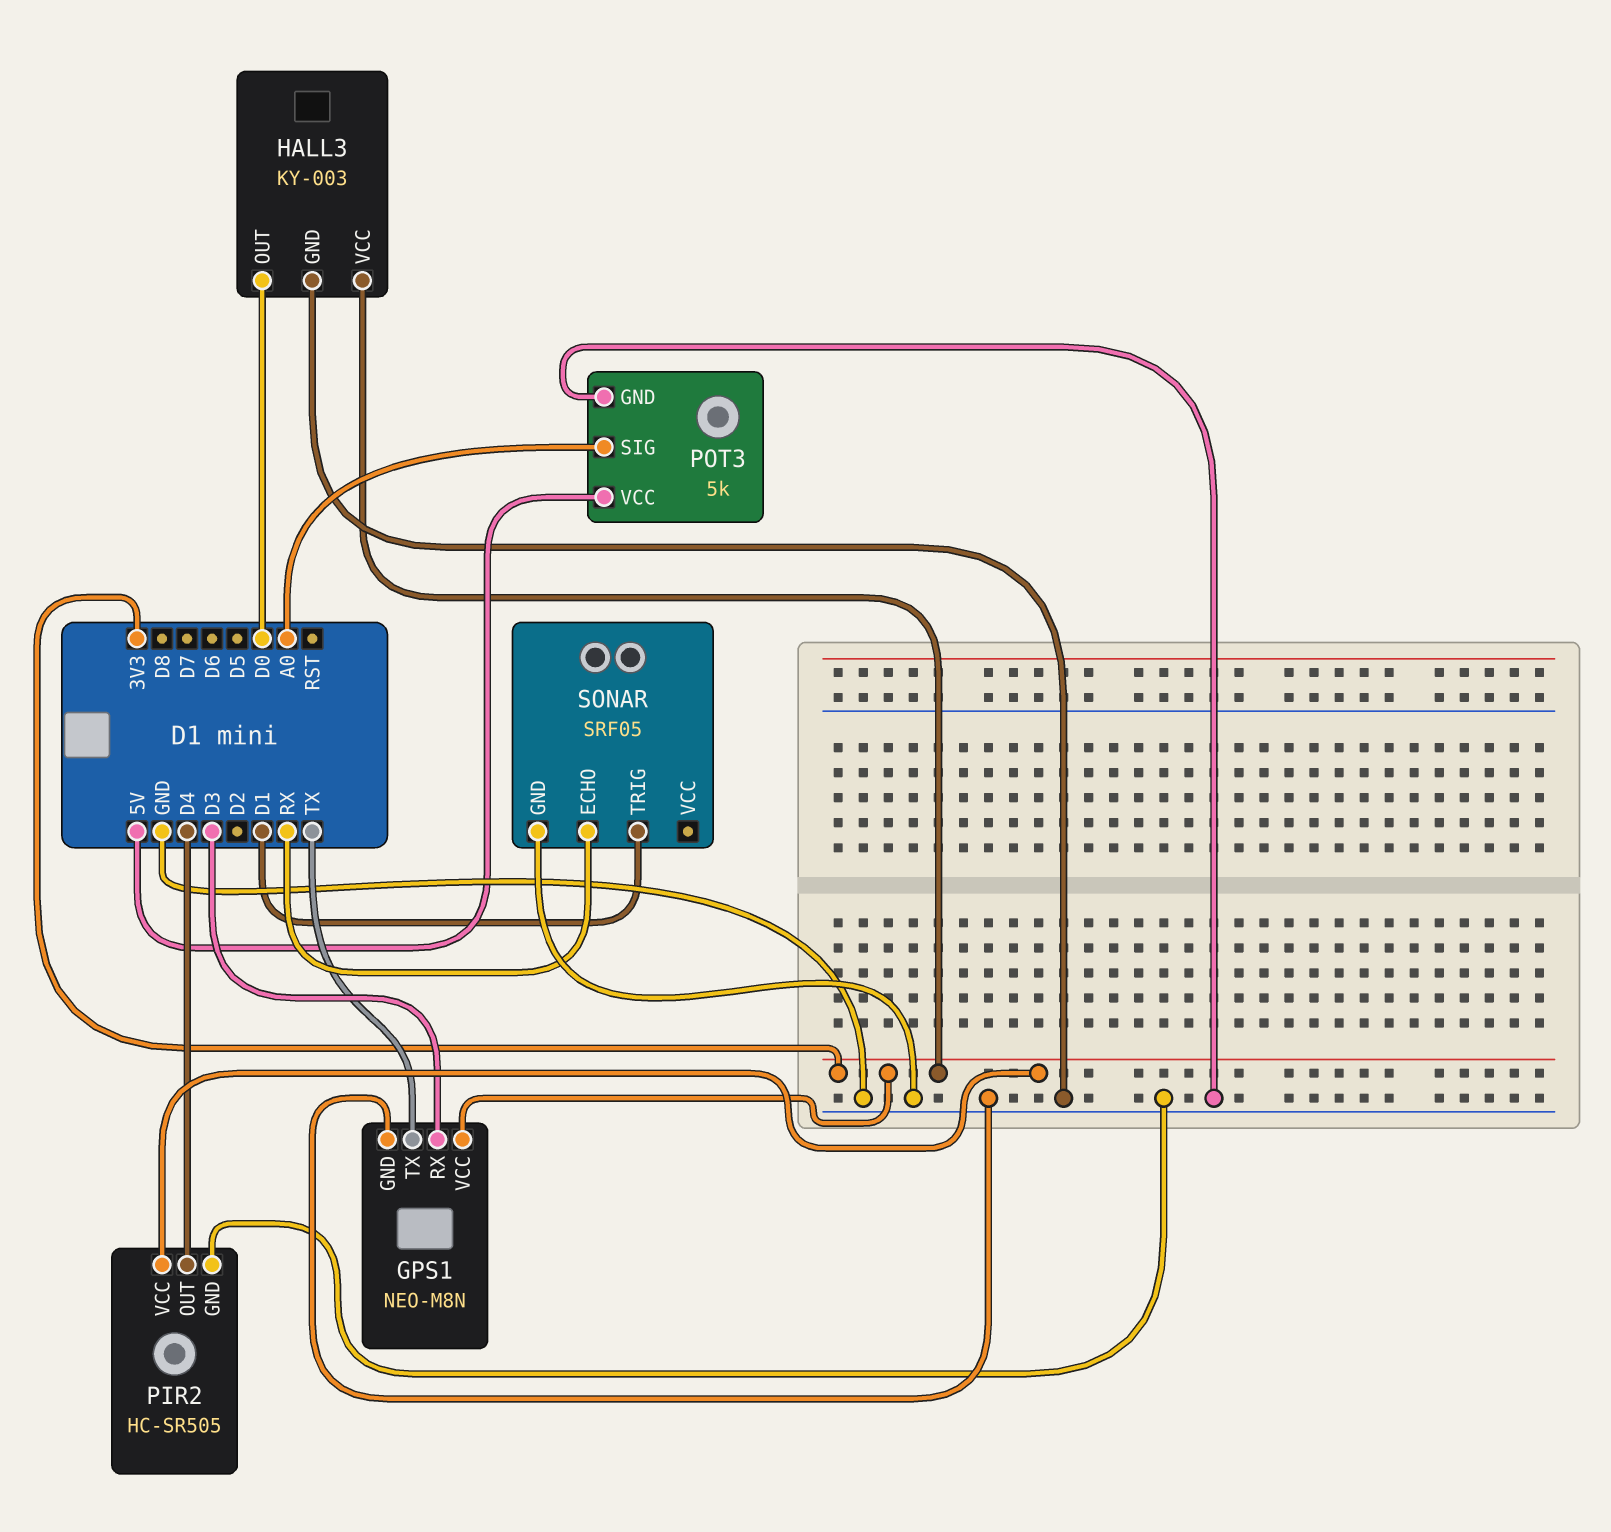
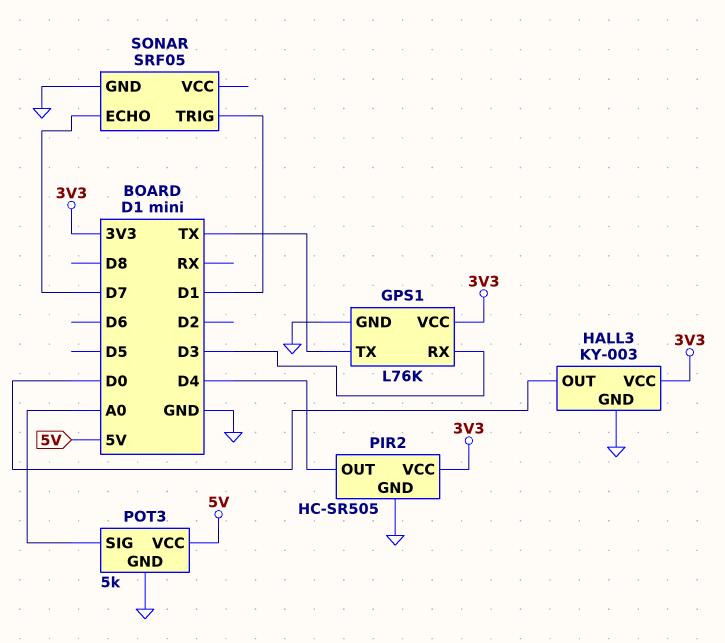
GPS1: NEO-M8N -> L76K
SONAR pin ECHO: RX -> D7

